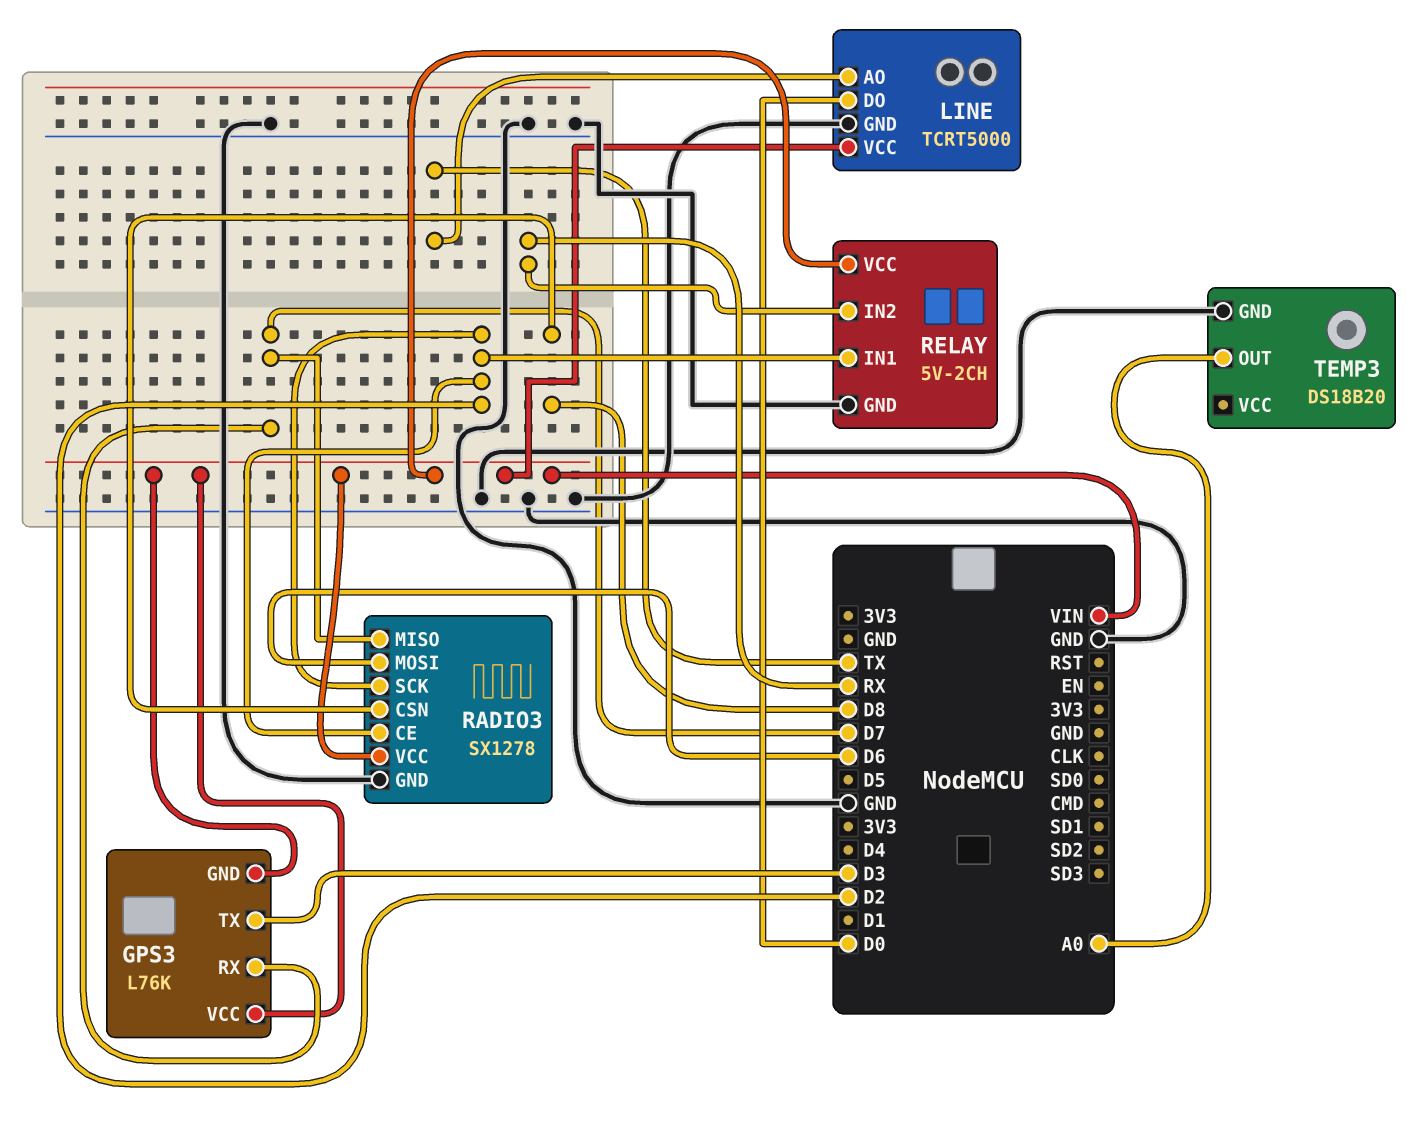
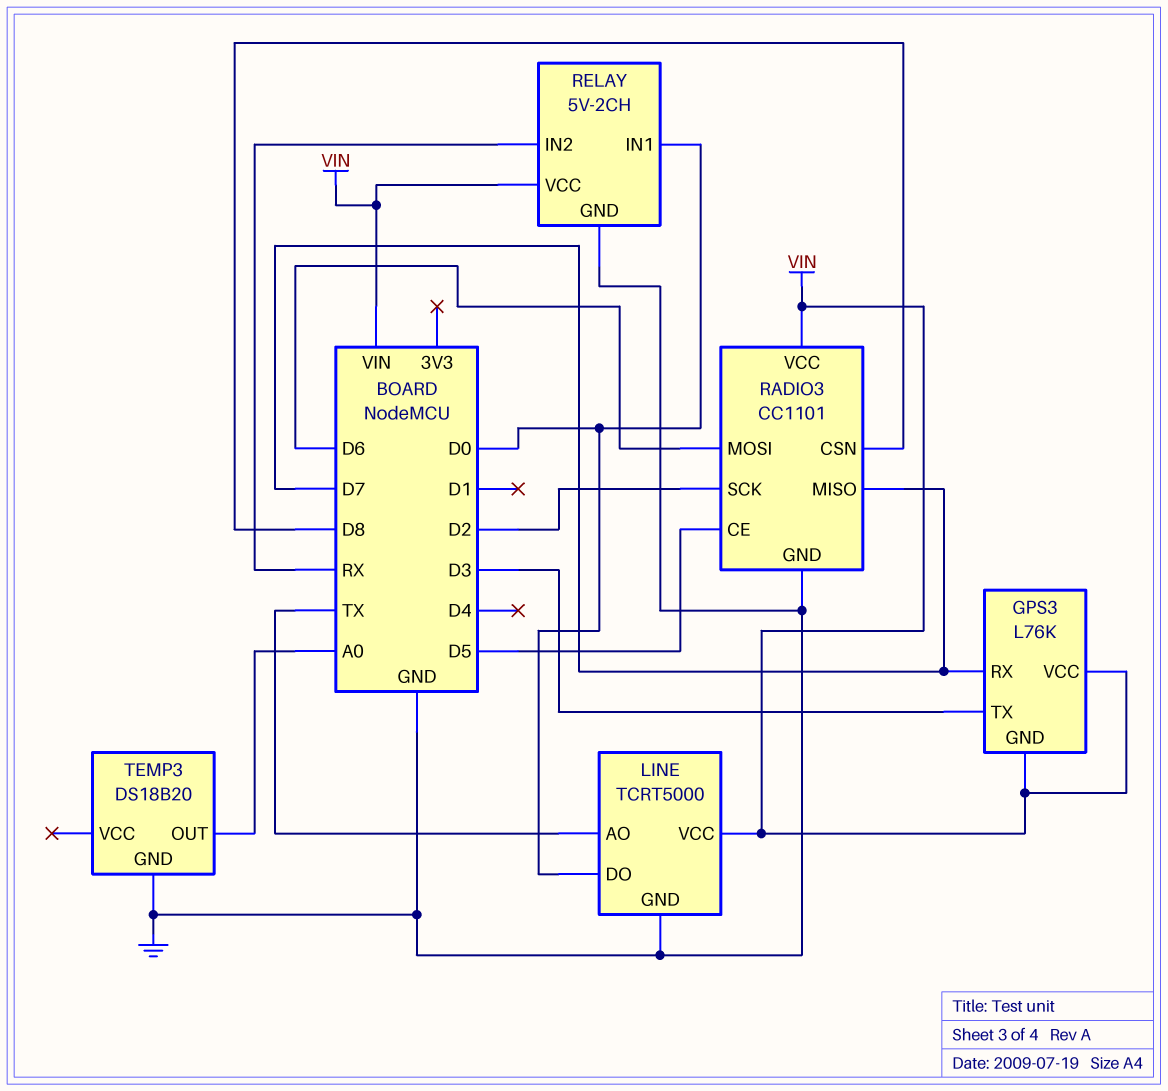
RADIO3: SX1278 -> CC1101
RADIO3 pin CE: D2 -> D5
RELAY pin IN1: D2 -> D0

